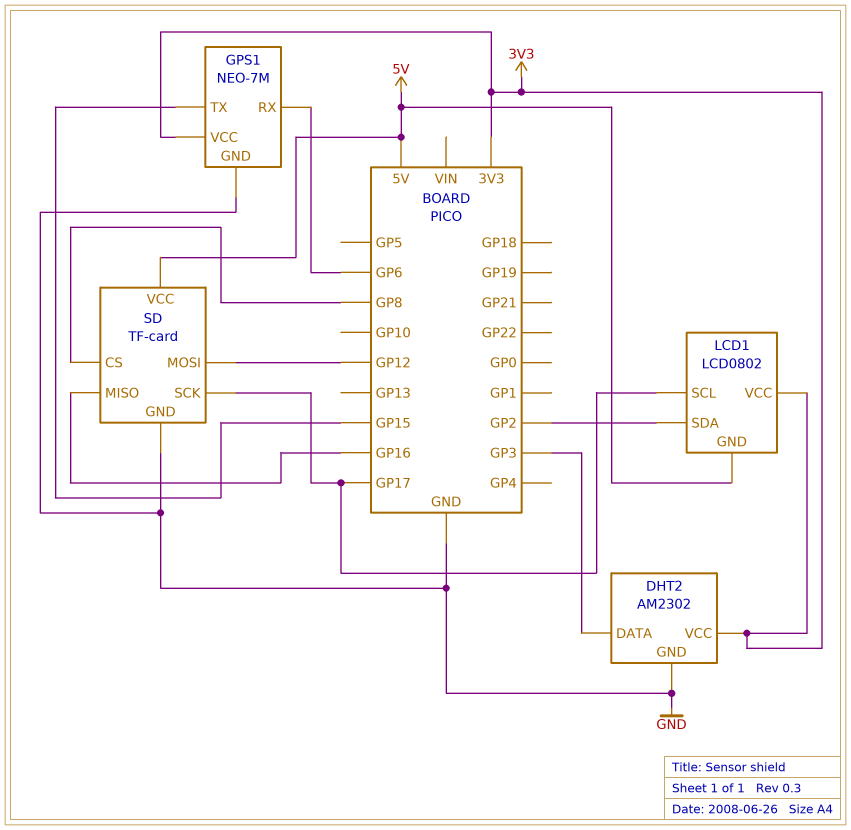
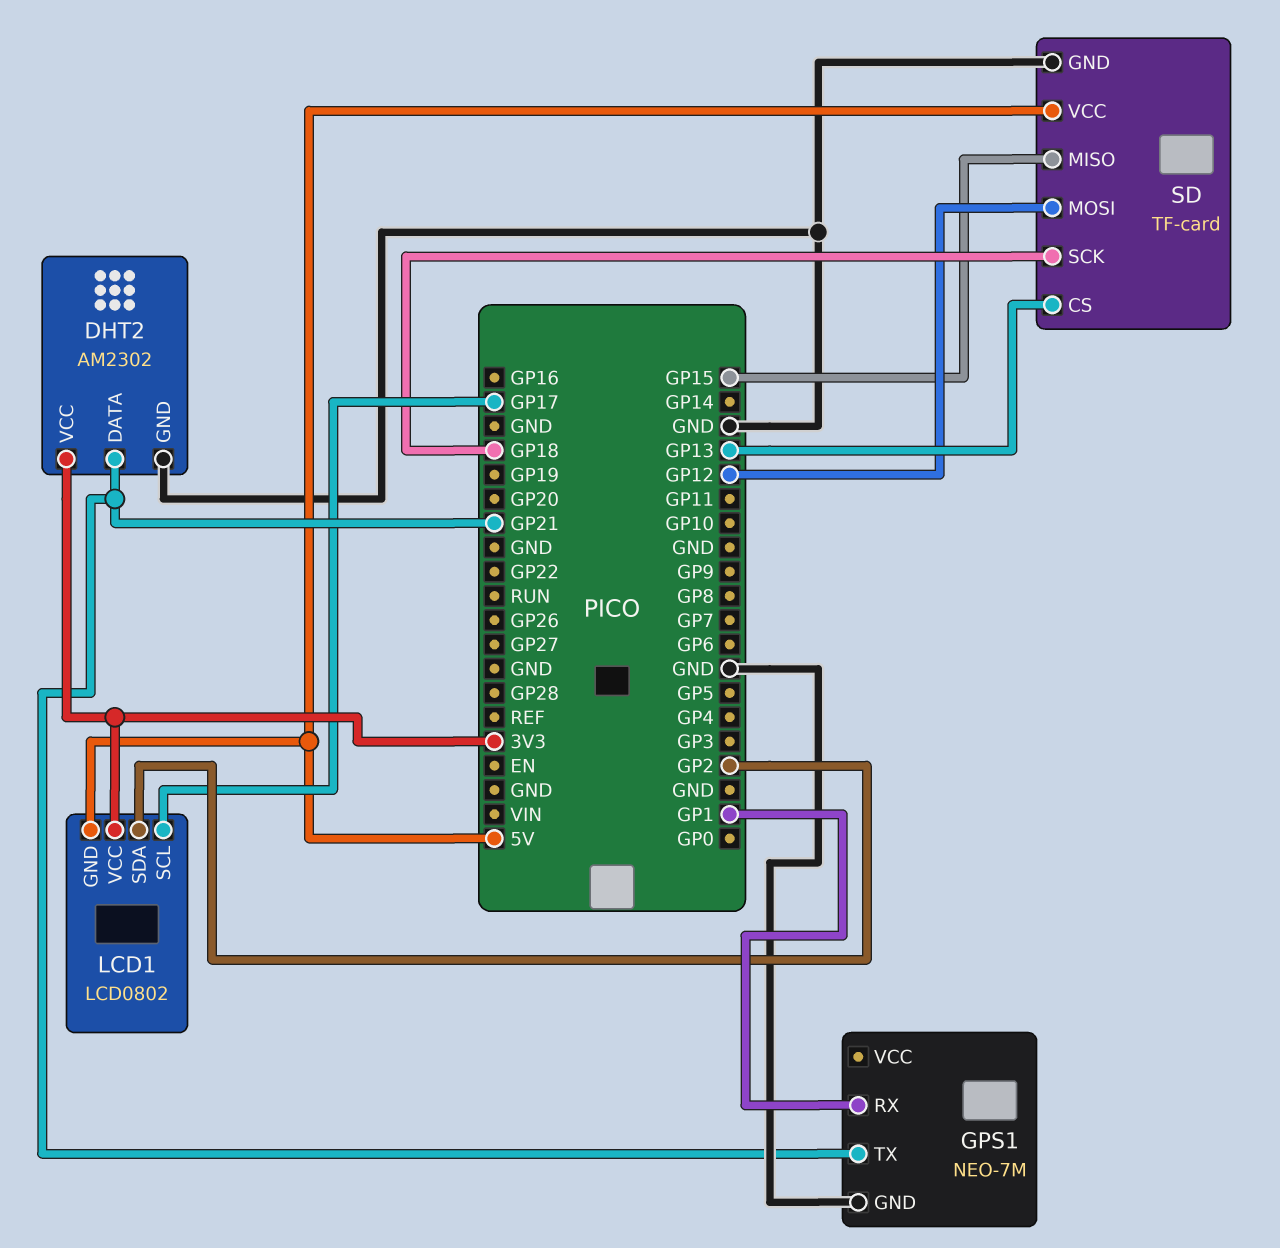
DHT2 pin DATA: GP3 -> GP21
GPS1 pin RX: GP6 -> GP1
GPS1 pin TX: GP15 -> GP21
GPS1 pin VCC: 3V3 -> none
SD pin CS: GP8 -> GP13
SD pin MISO: GP16 -> GP15
SD pin SCK: GP17 -> GP18

